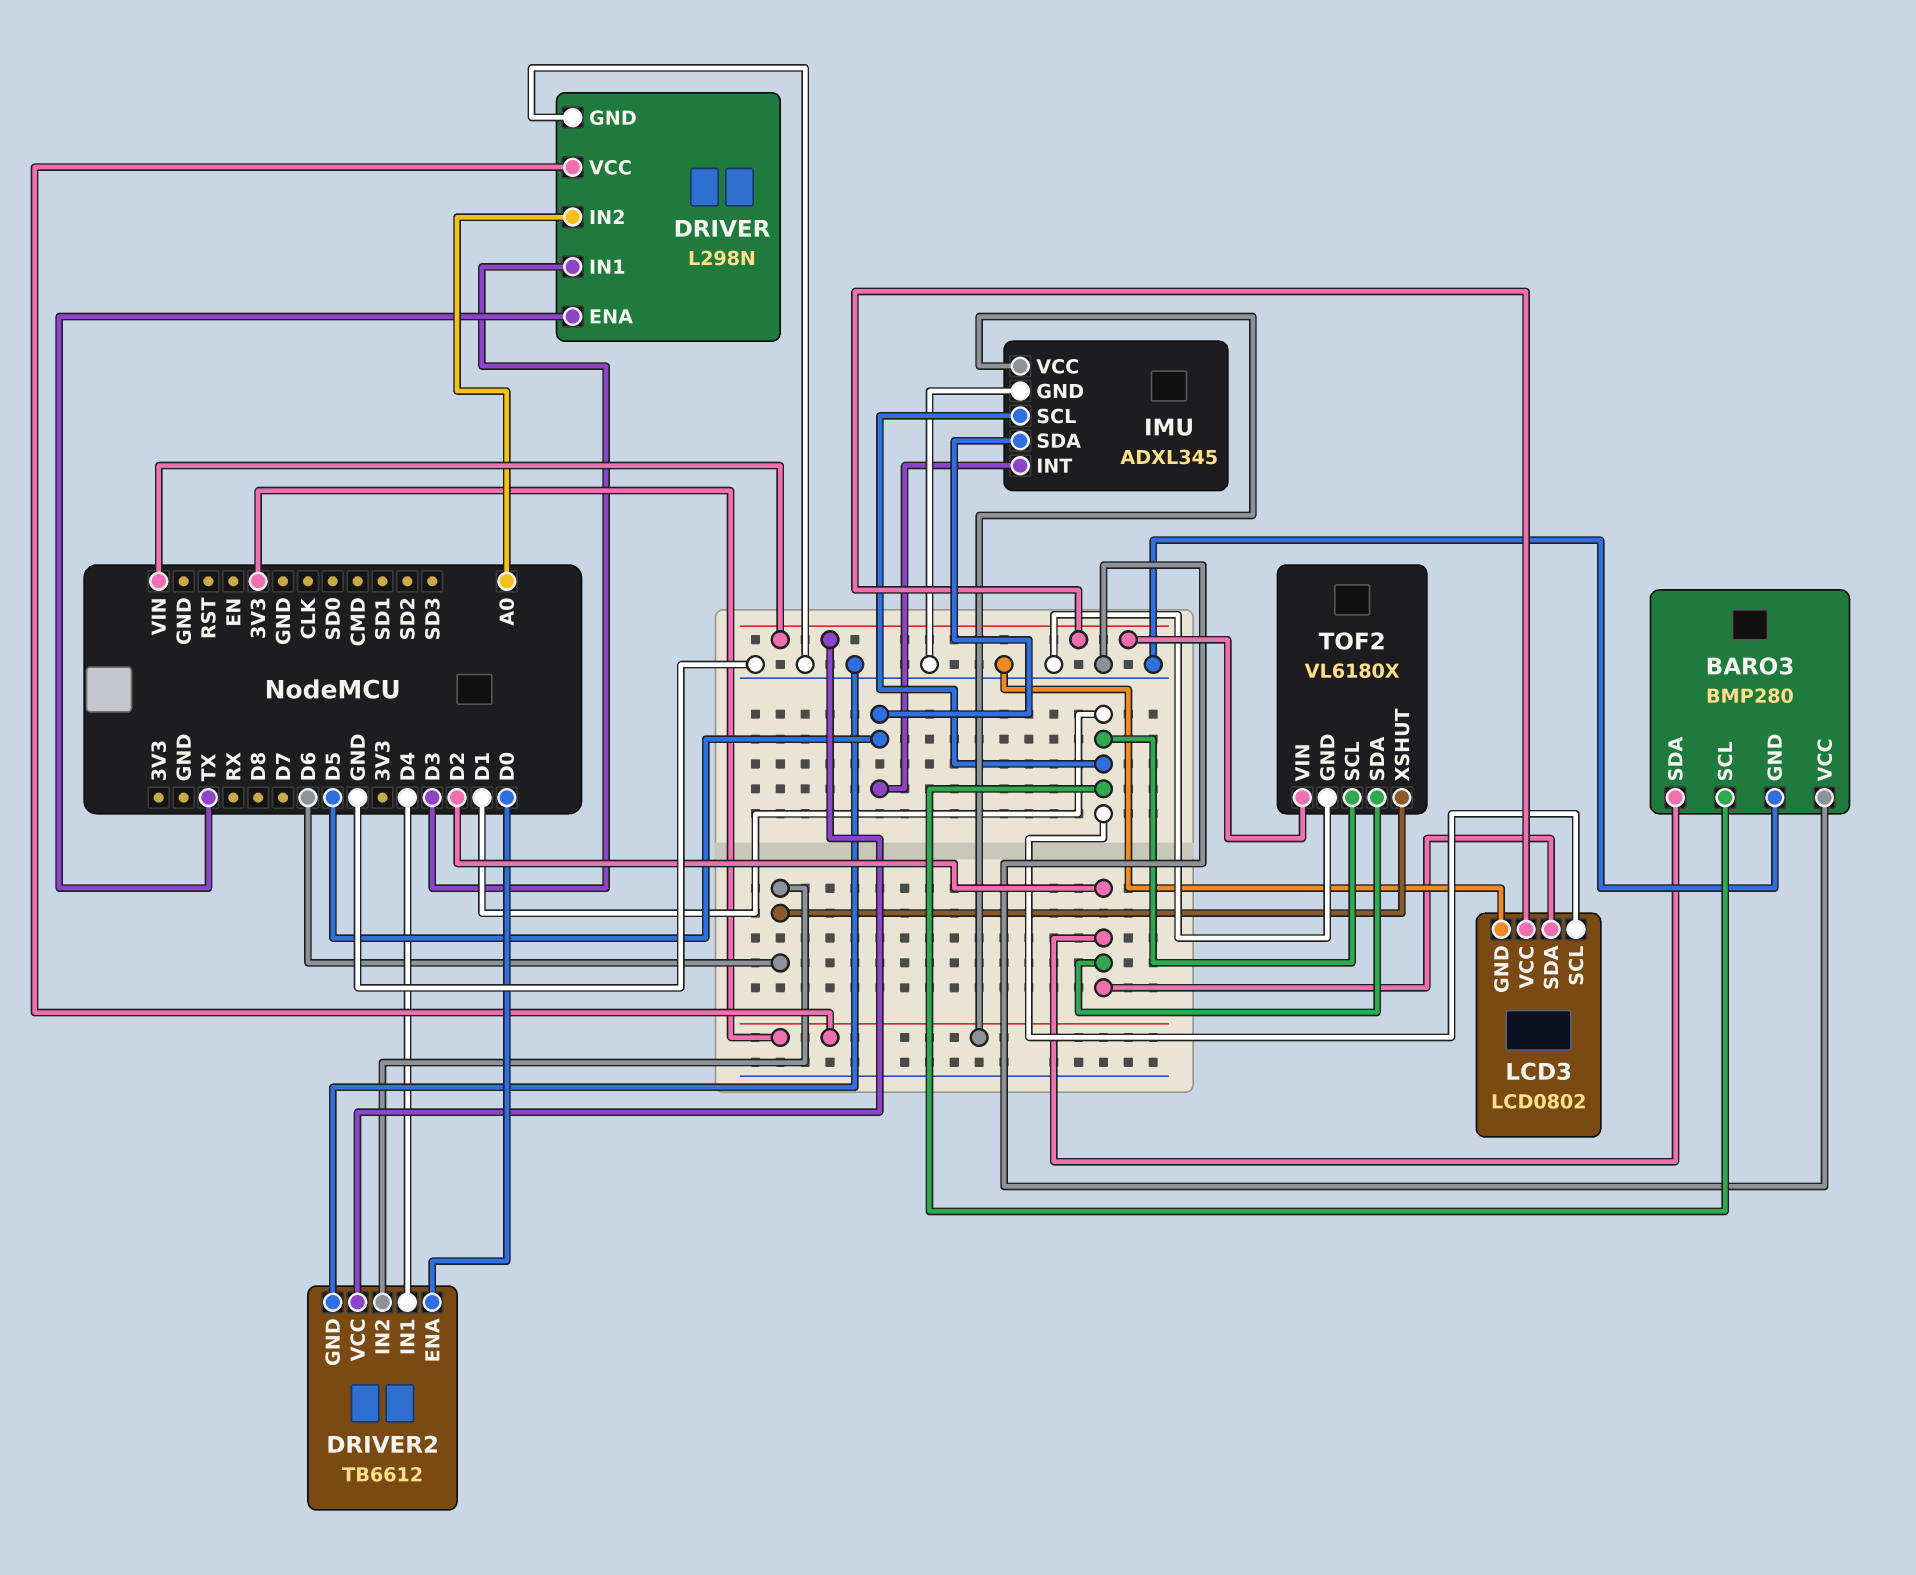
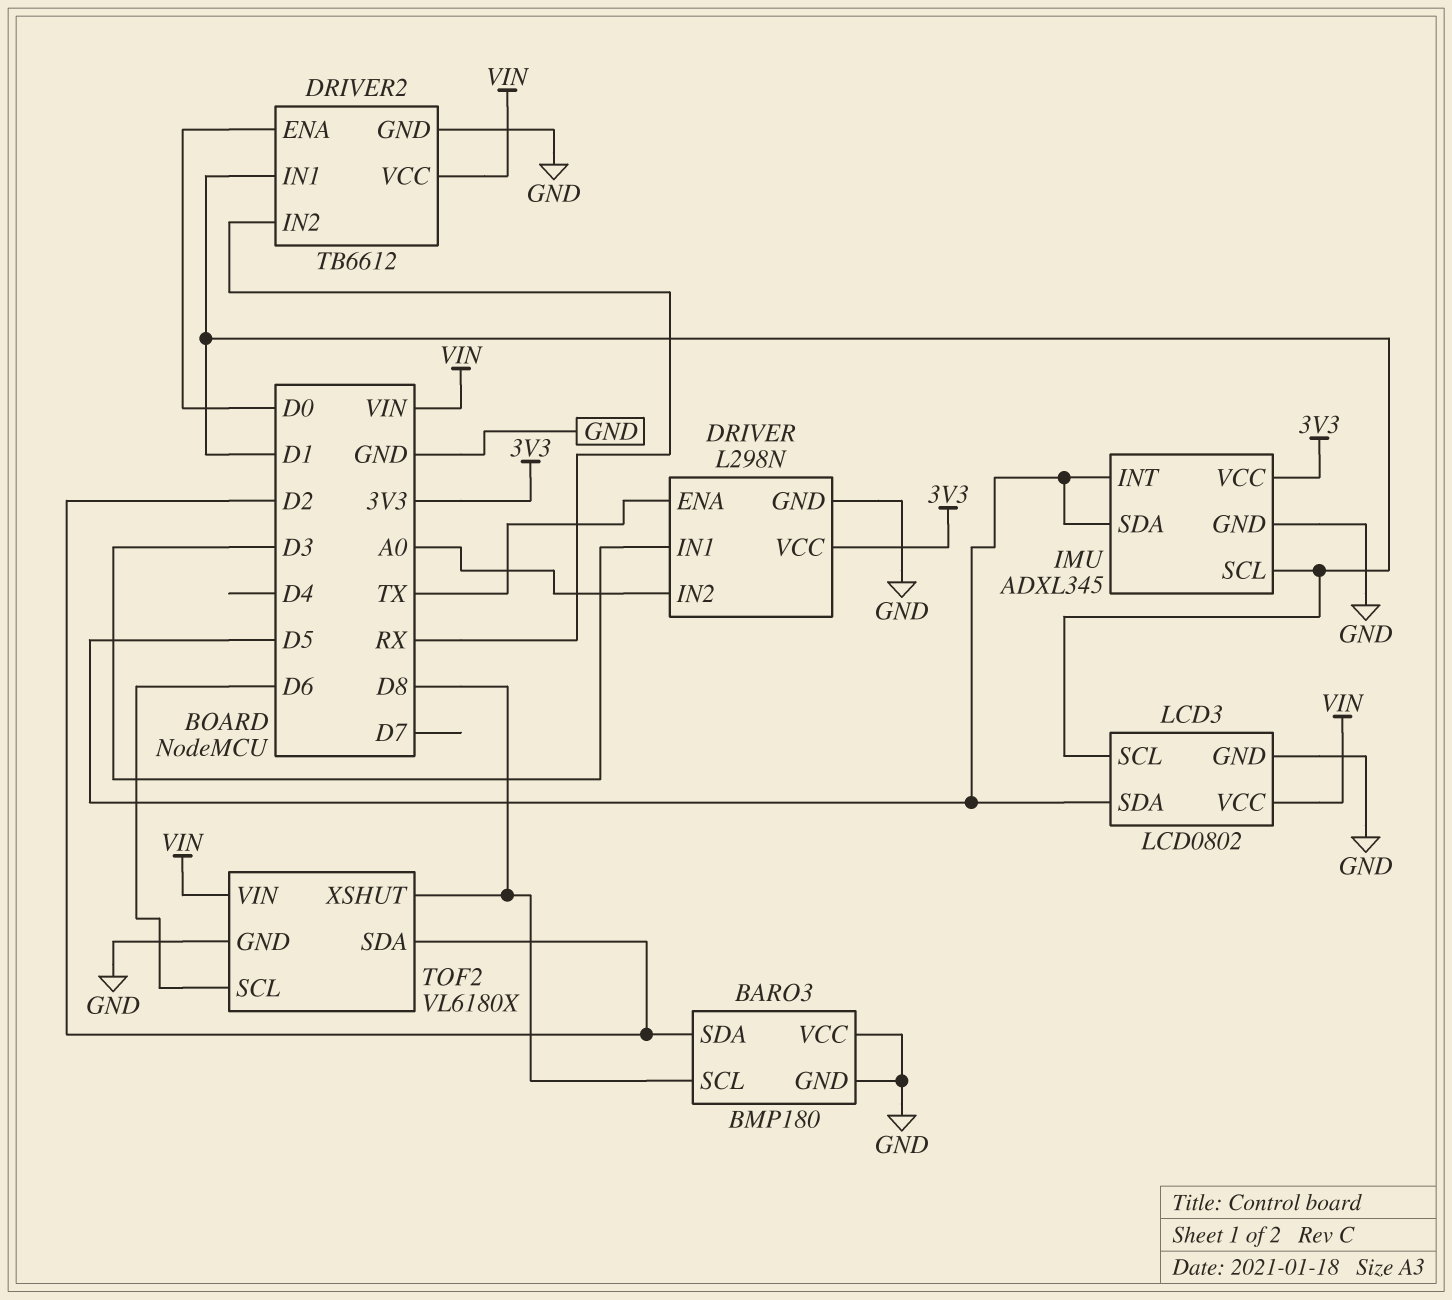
BARO3: BMP280 -> BMP180
BARO3 pin SCL: D1 -> D8
DRIVER2 pin IN1: D4 -> D1
DRIVER2 pin IN2: D6 -> RX
LCD3 pin SDA: D2 -> D5
TOF2 pin SCL: D1 -> D6
TOF2 pin XSHUT: D6 -> D8

